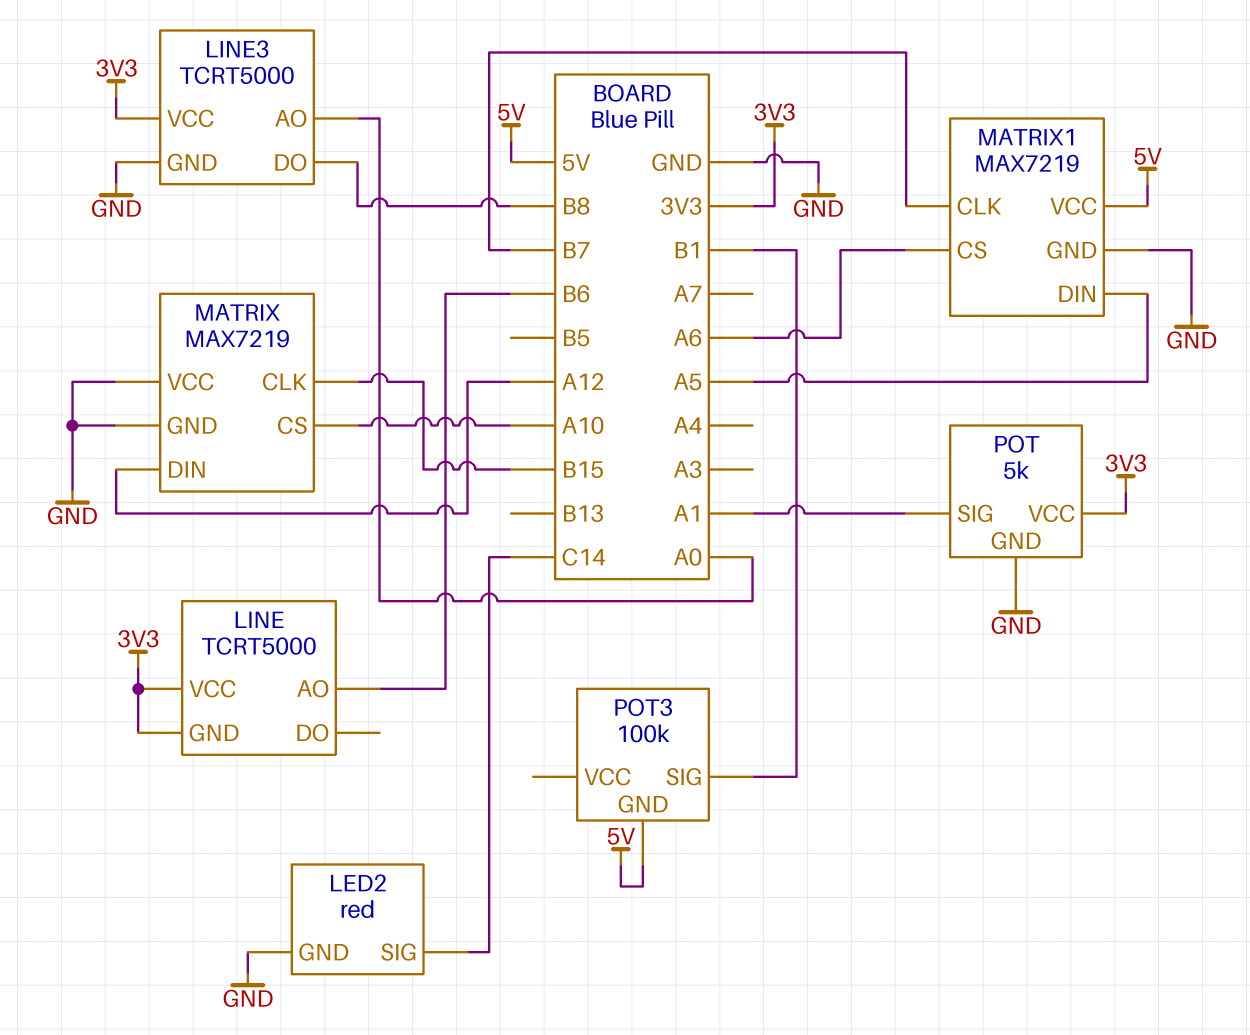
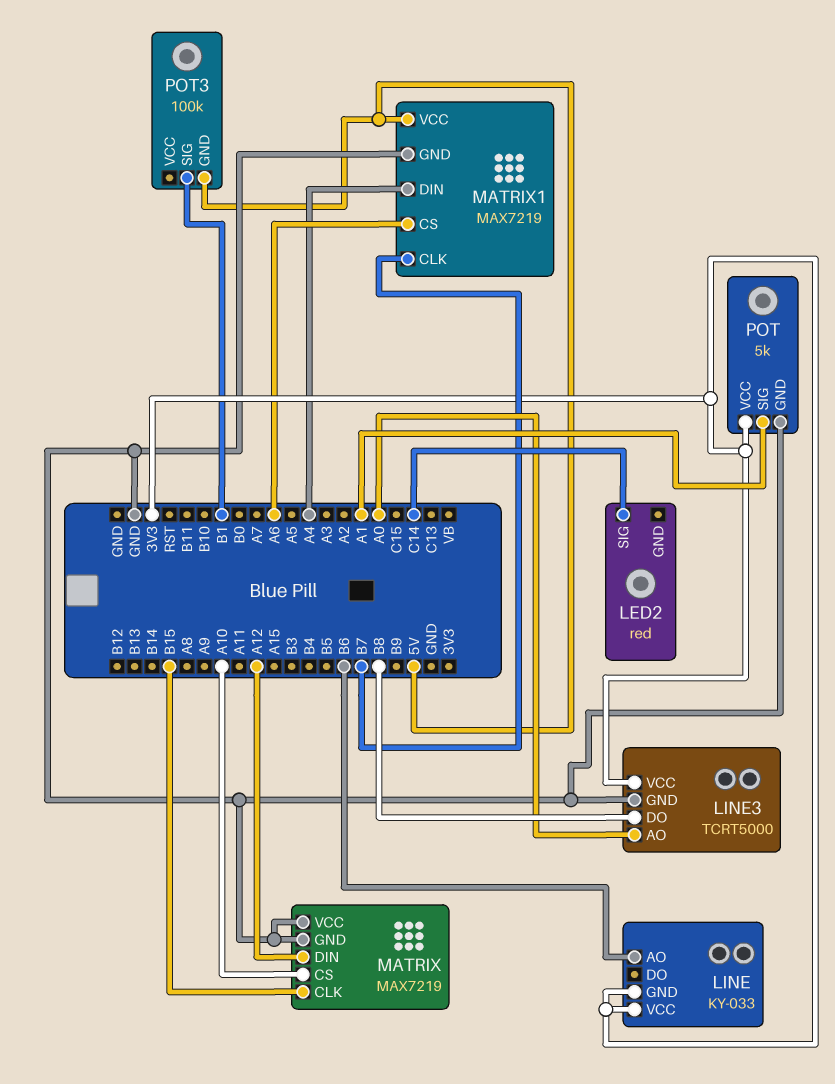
LED2 pin GND: GND -> none
LINE: TCRT5000 -> KY-033
MATRIX1 pin DIN: A5 -> A4

